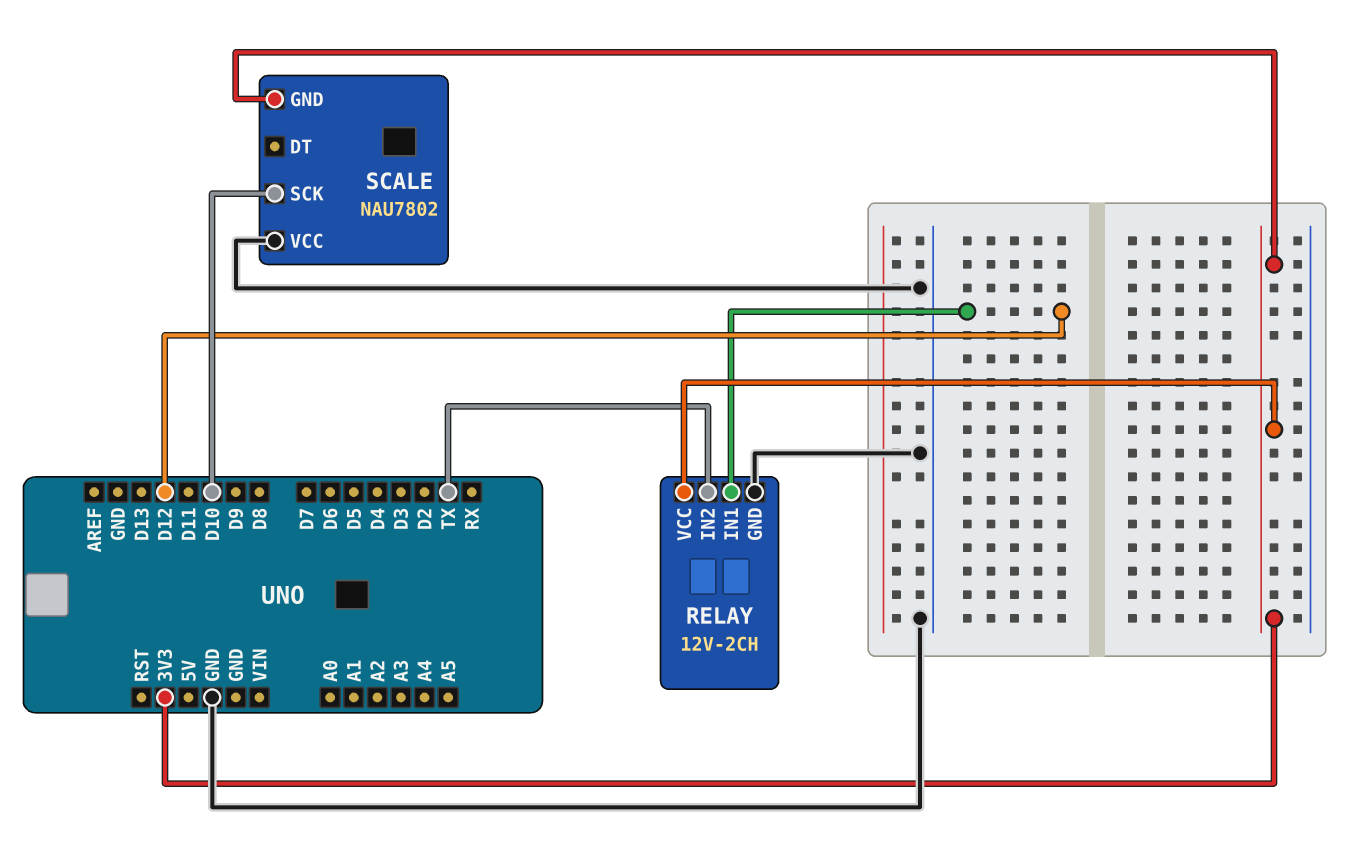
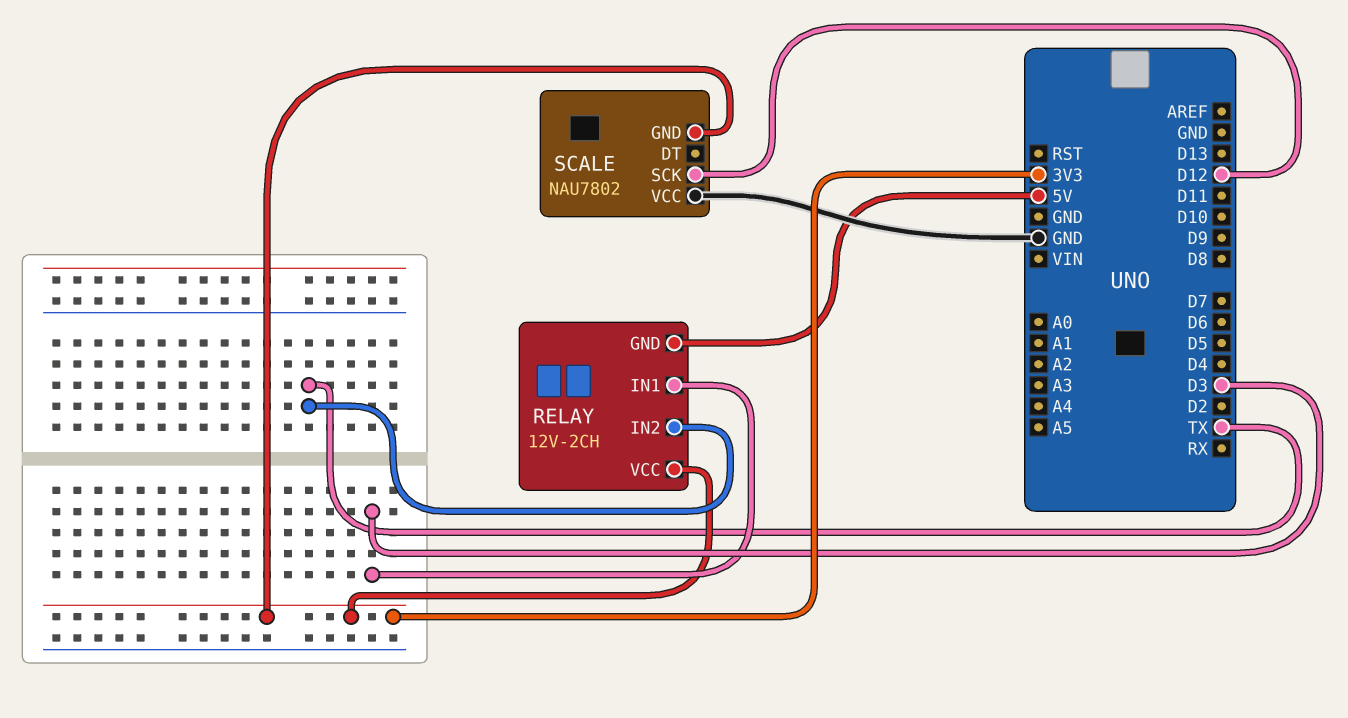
RELAY pin GND: GND -> 5V
RELAY pin IN1: D12 -> D3
SCALE pin SCK: D10 -> D12

